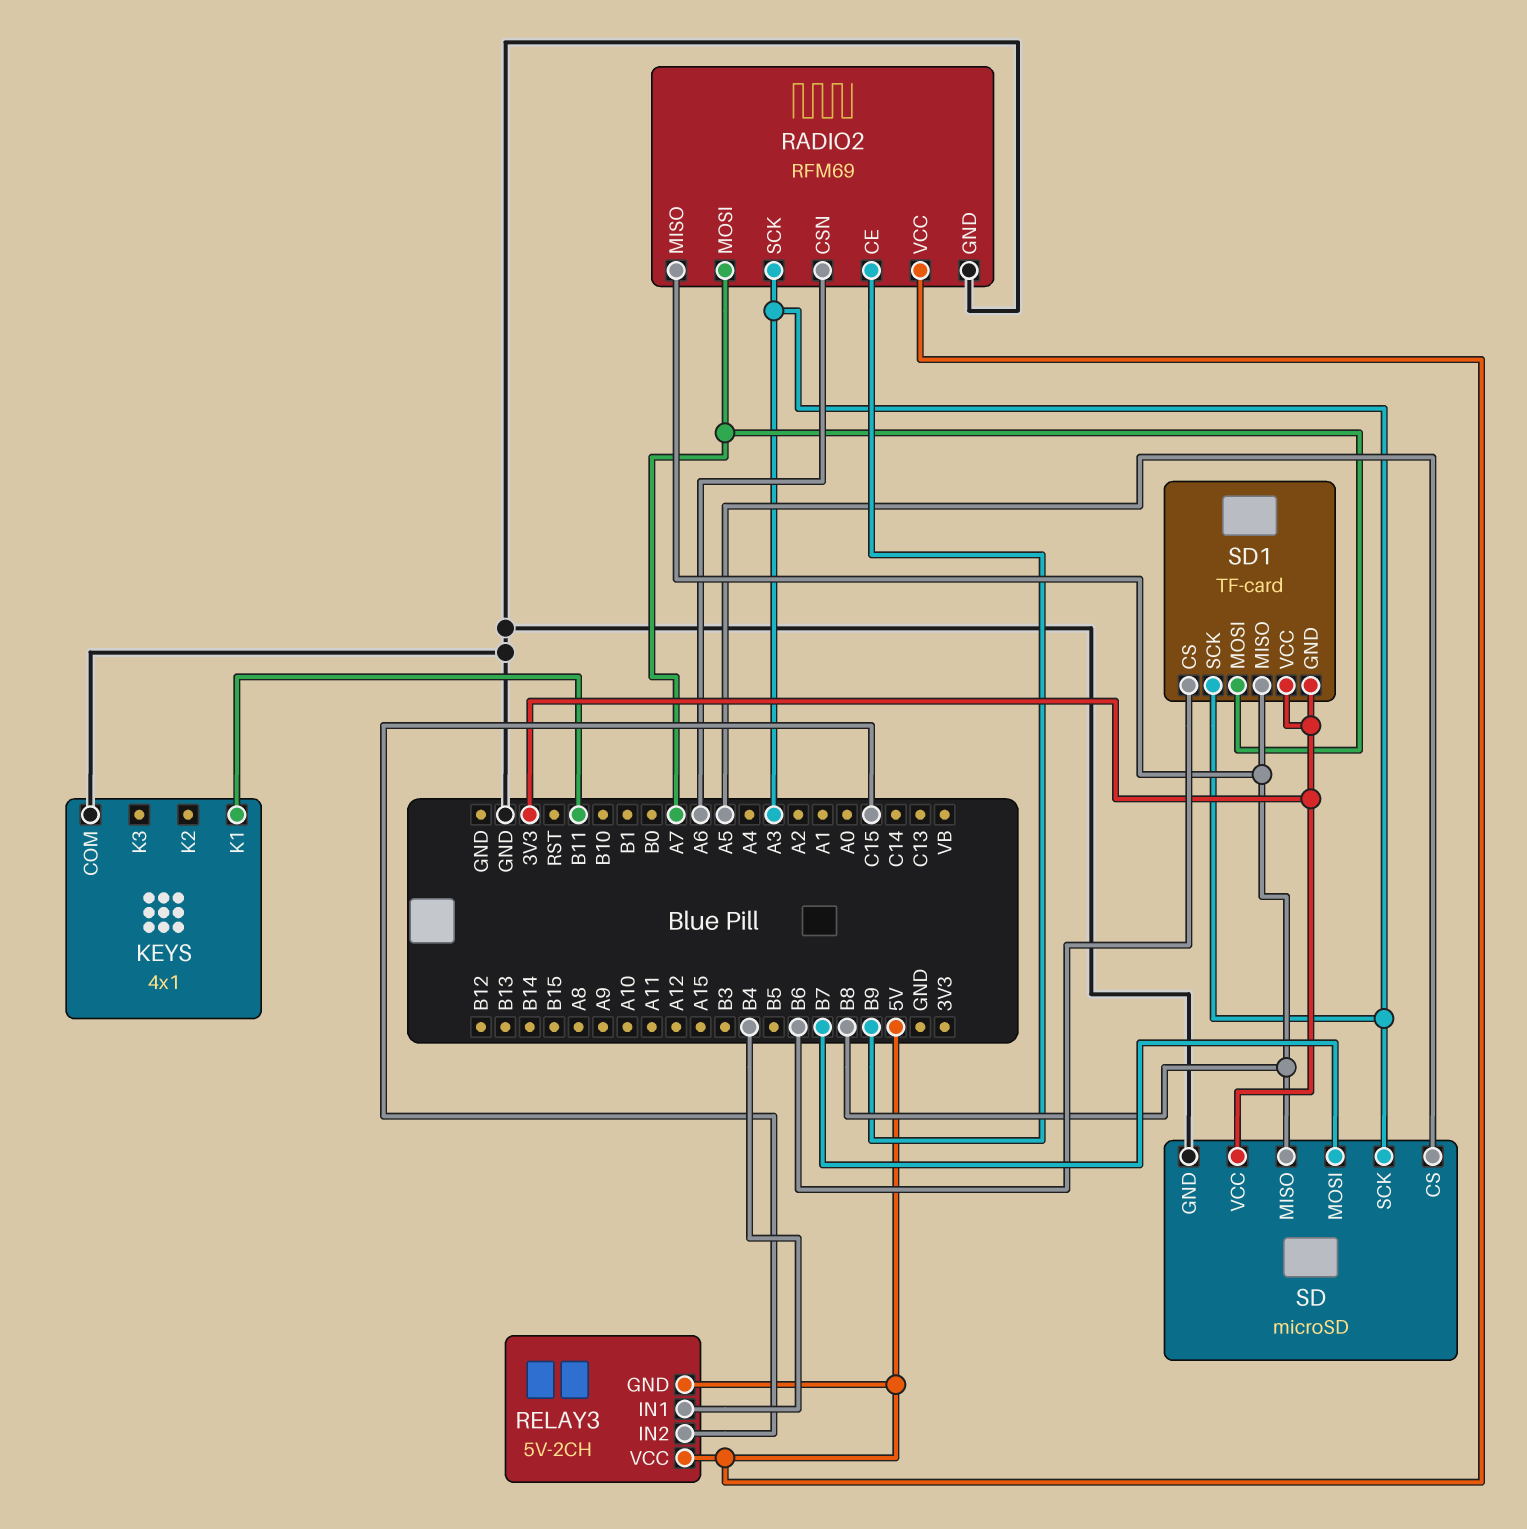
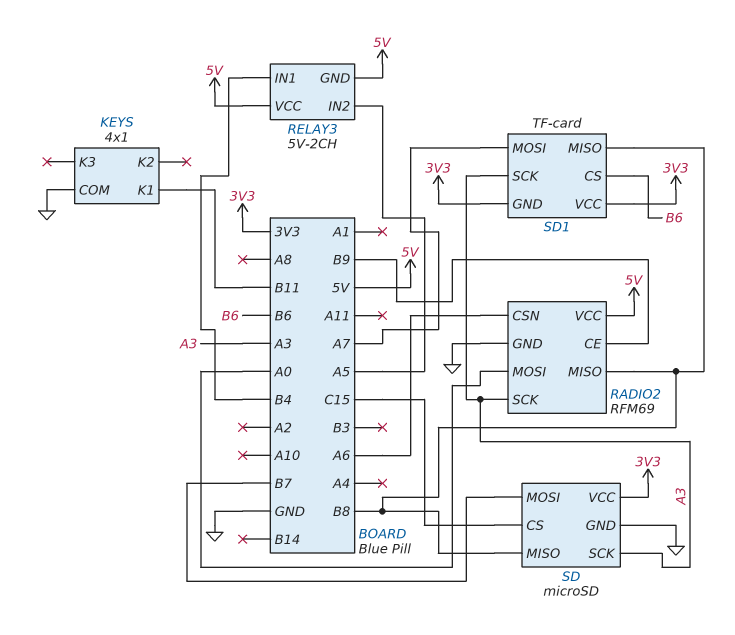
RADIO2 pin MOSI: A7 -> A0
RELAY3 pin IN2: C15 -> A5
SD pin CS: A5 -> C15

